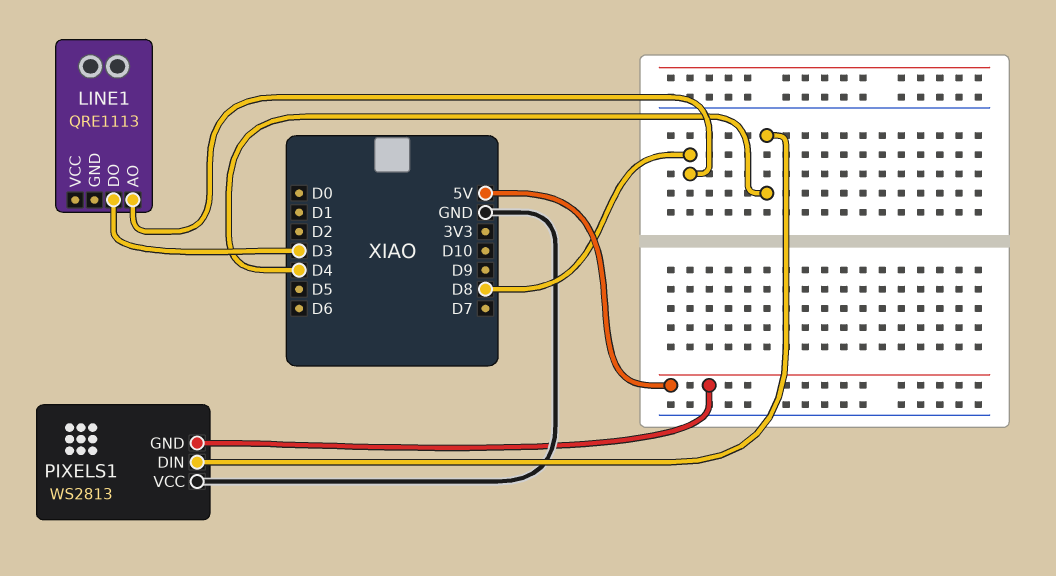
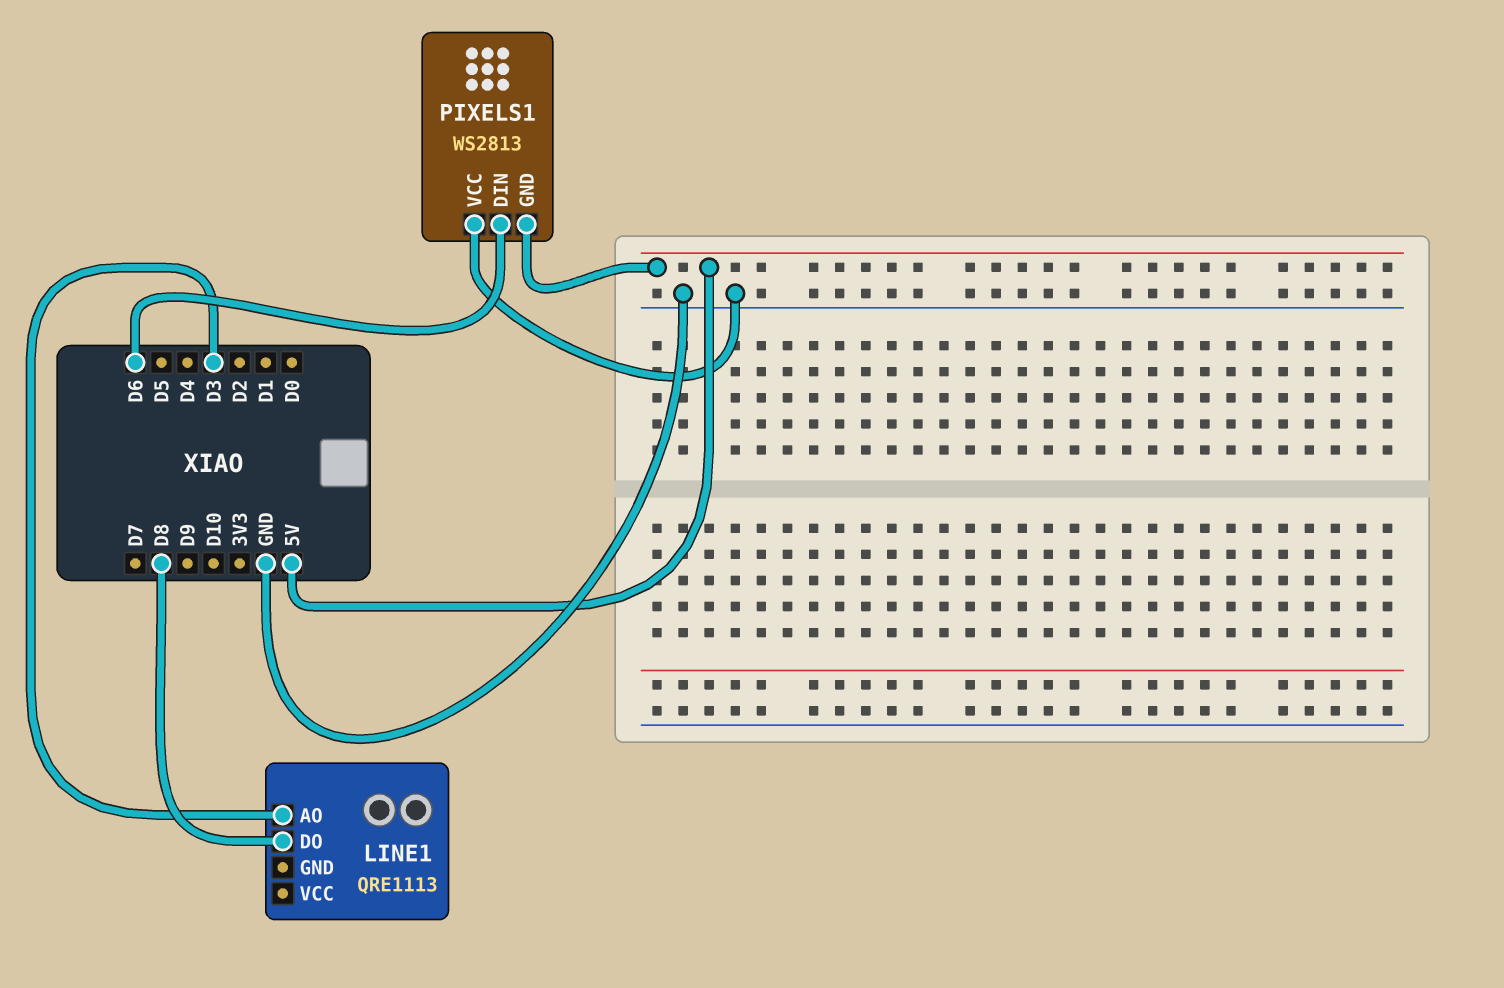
LINE1 pin AO: D8 -> D3
LINE1 pin DO: D3 -> D8
PIXELS1 pin DIN: D4 -> D6

